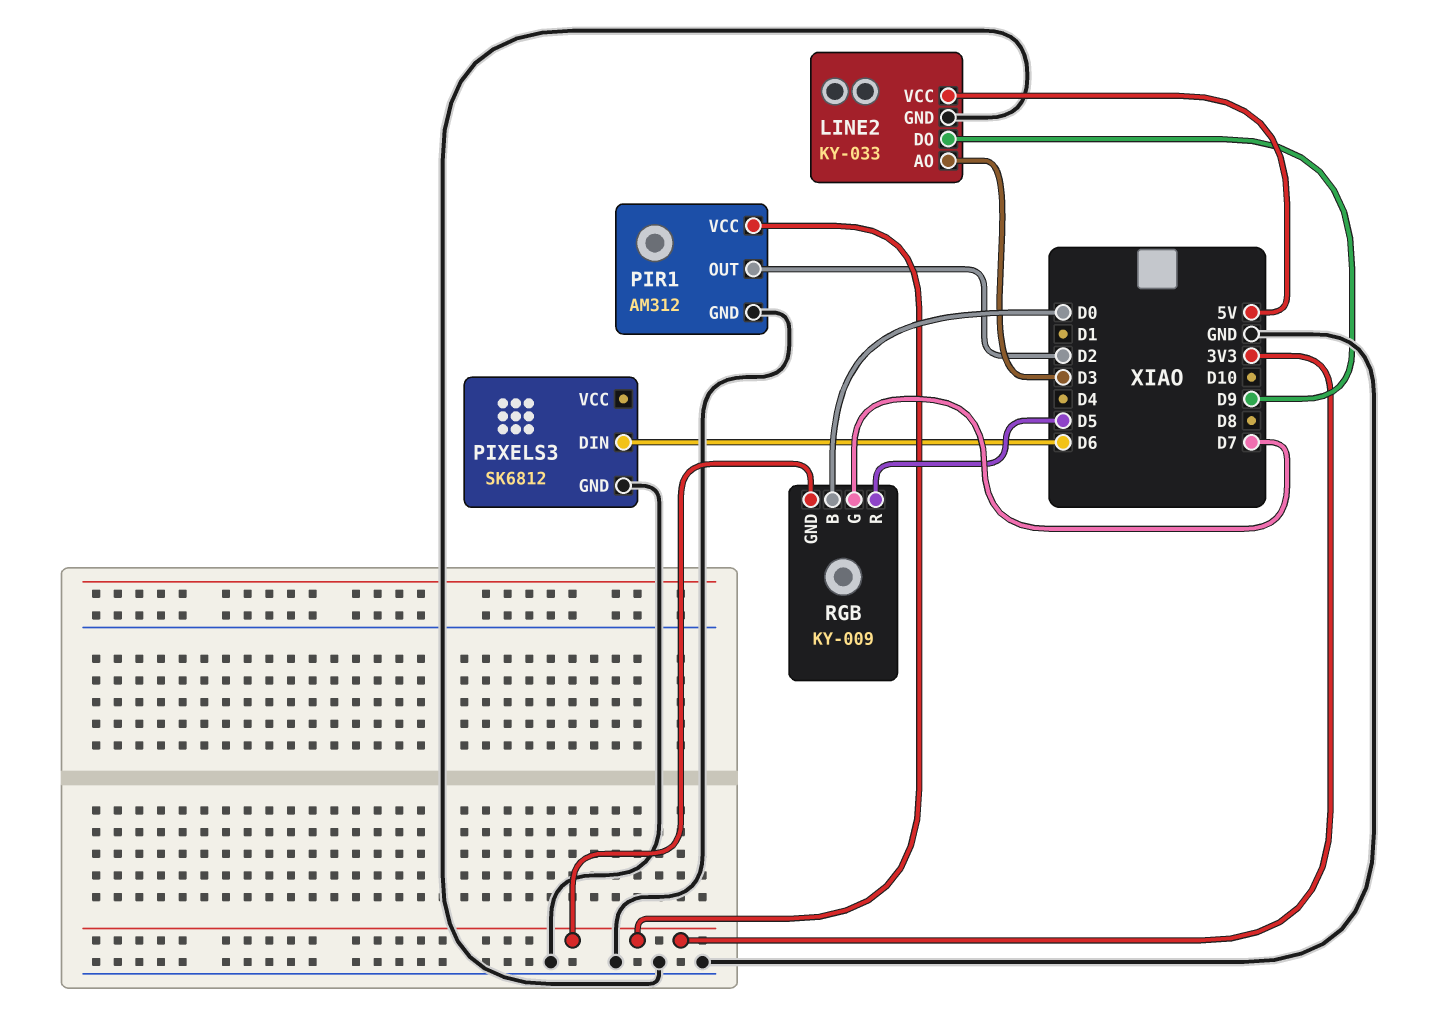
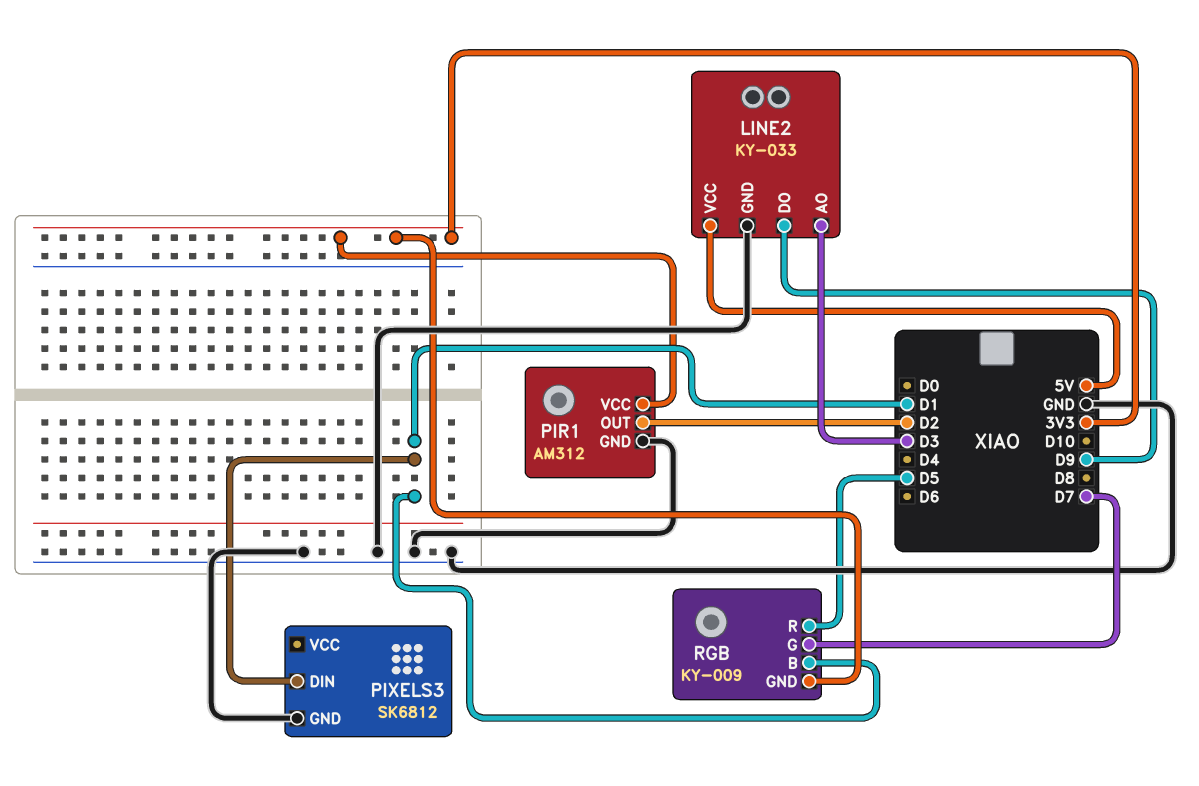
PIXELS3 pin DIN: D6 -> D1
RGB pin B: D0 -> D1

